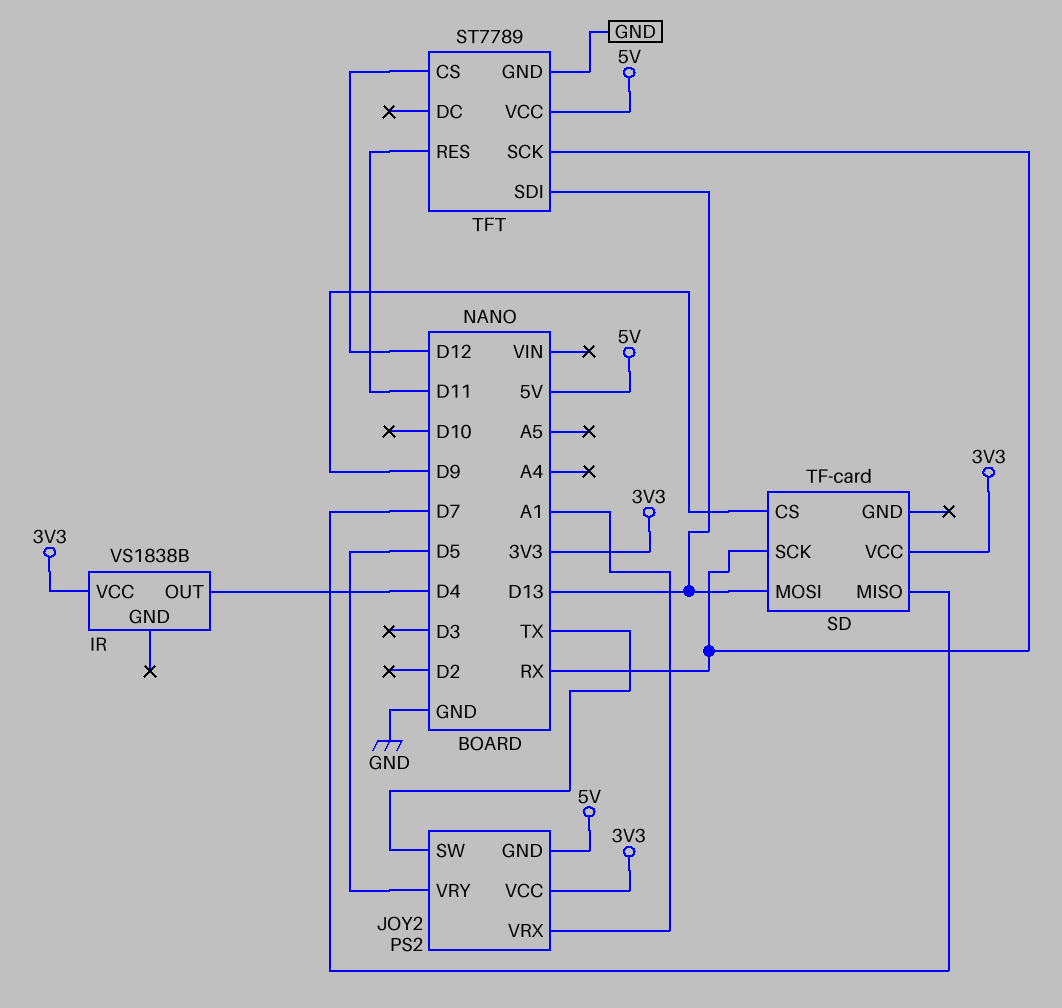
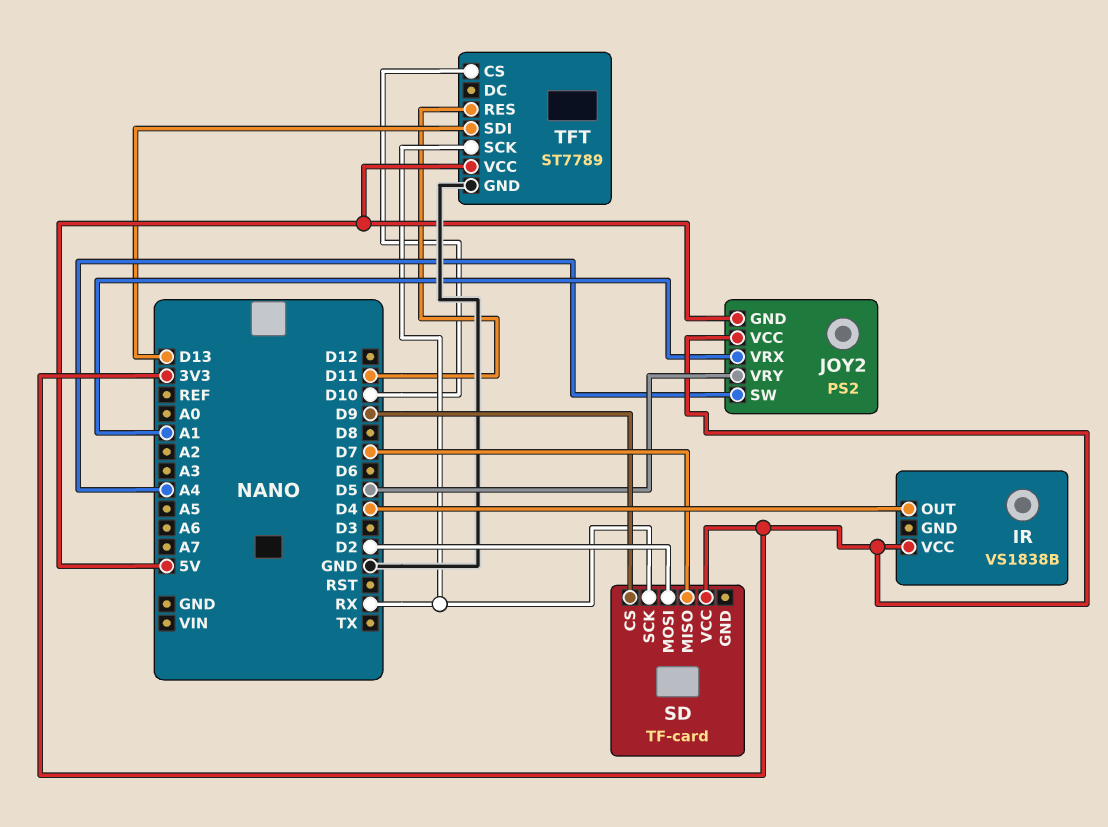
JOY2 pin SW: TX -> A4
SD pin MOSI: D13 -> D2
TFT pin CS: D12 -> D10

